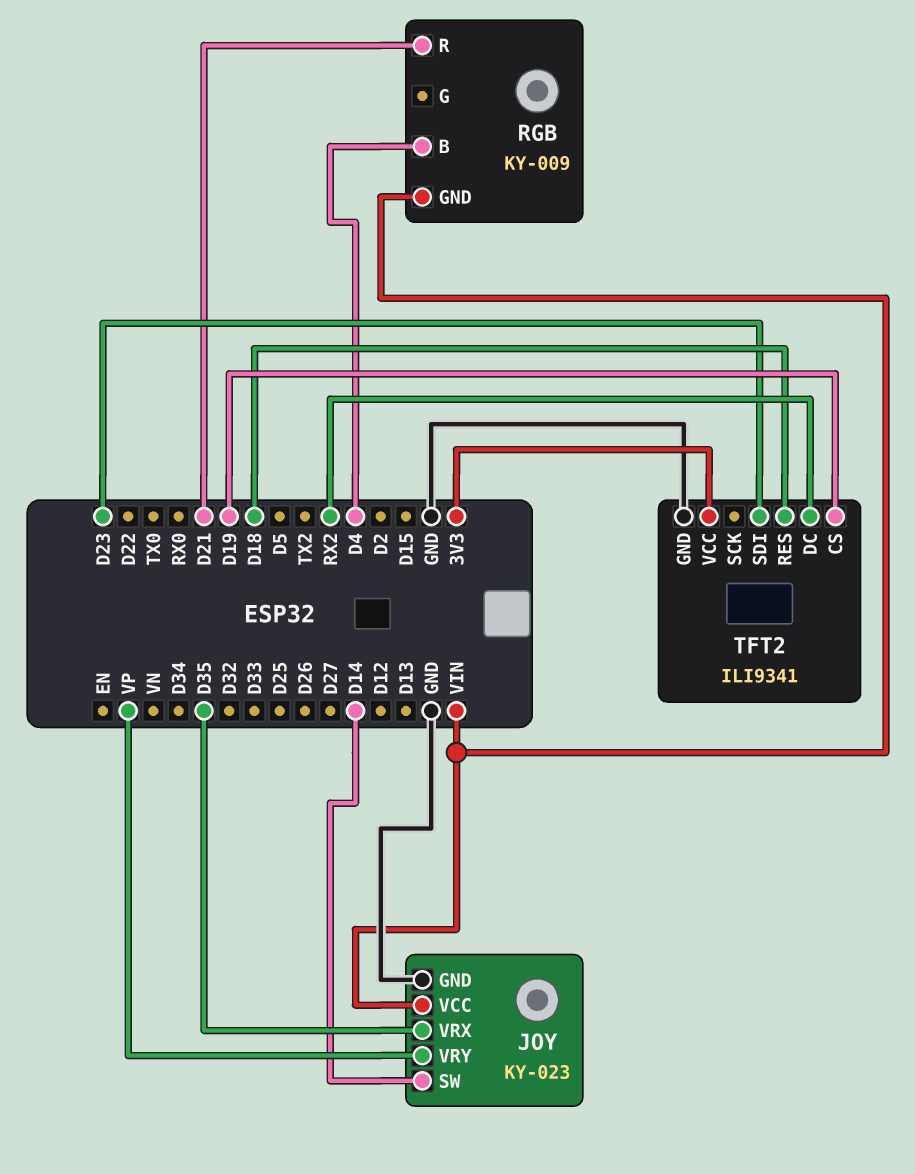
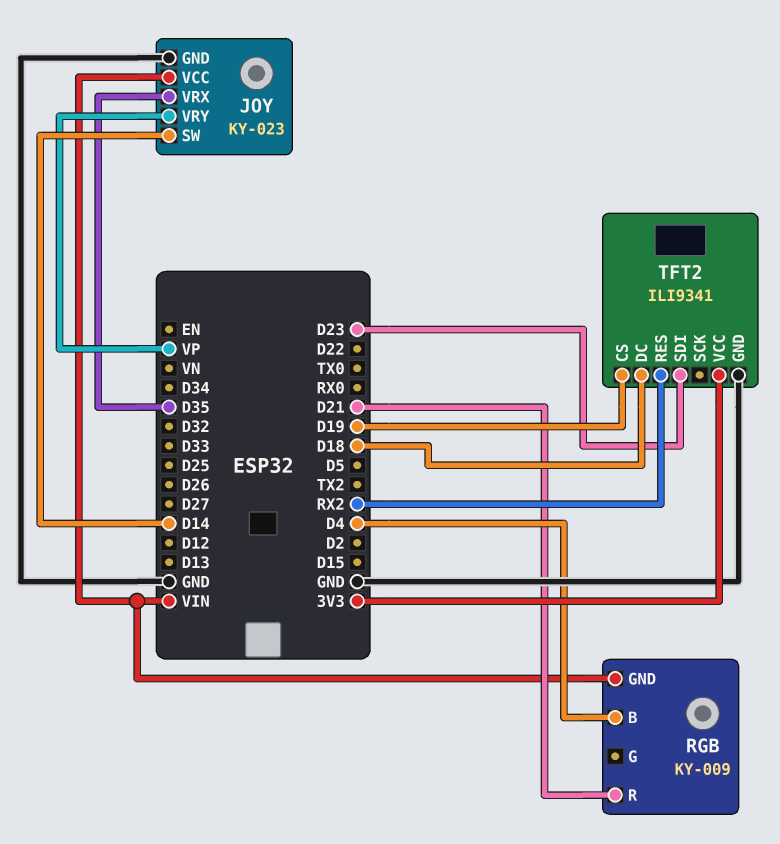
TFT2 pin DC: RX2 -> D18
TFT2 pin RES: D18 -> RX2

